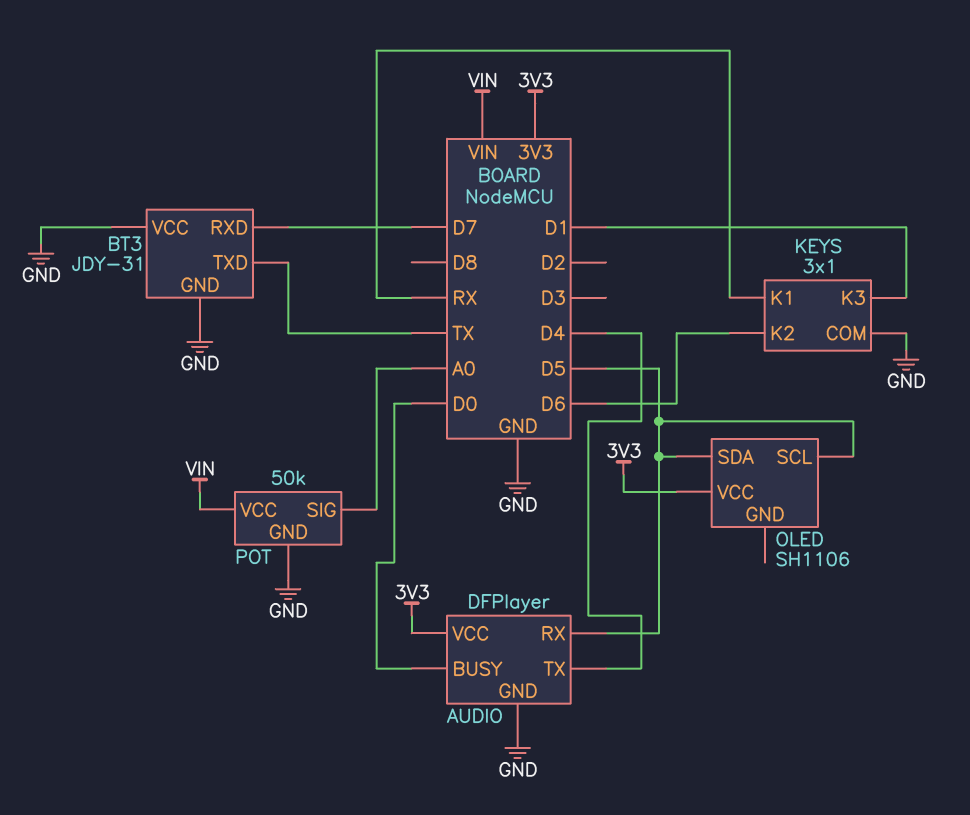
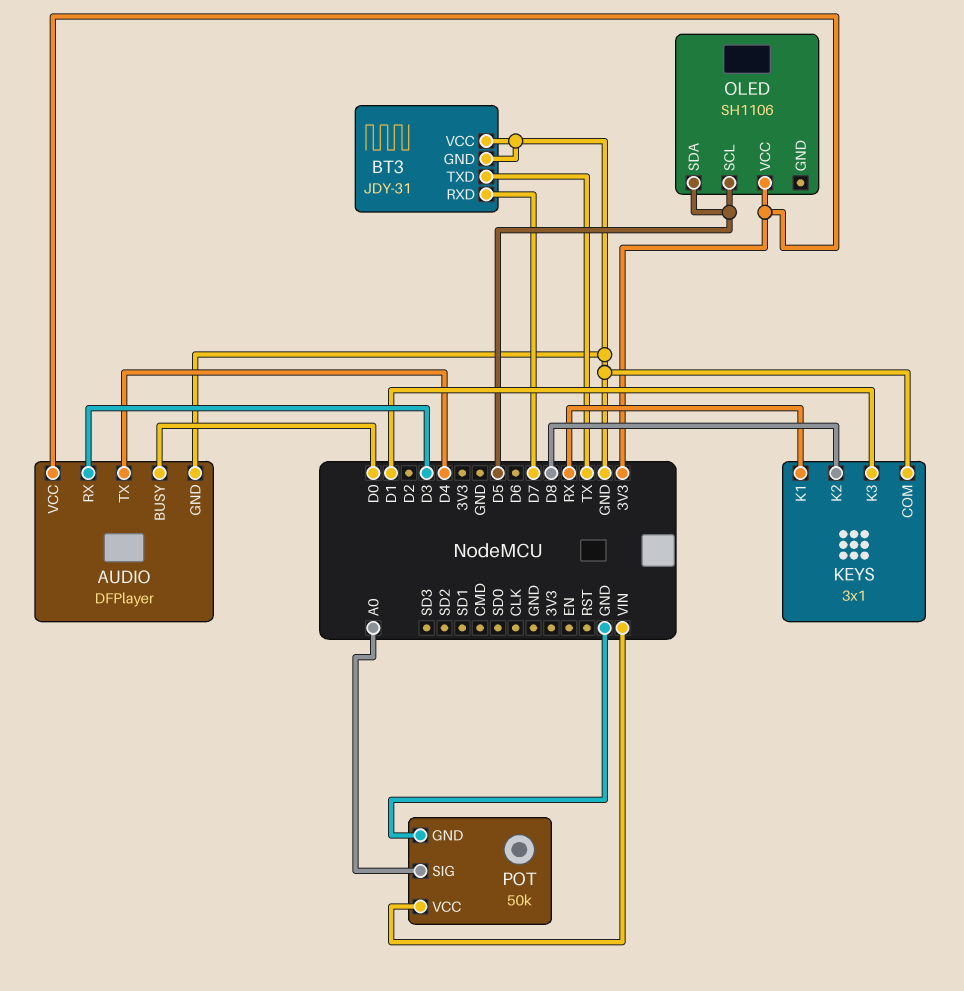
AUDIO pin RX: D5 -> D3
KEYS pin K2: D6 -> D8

